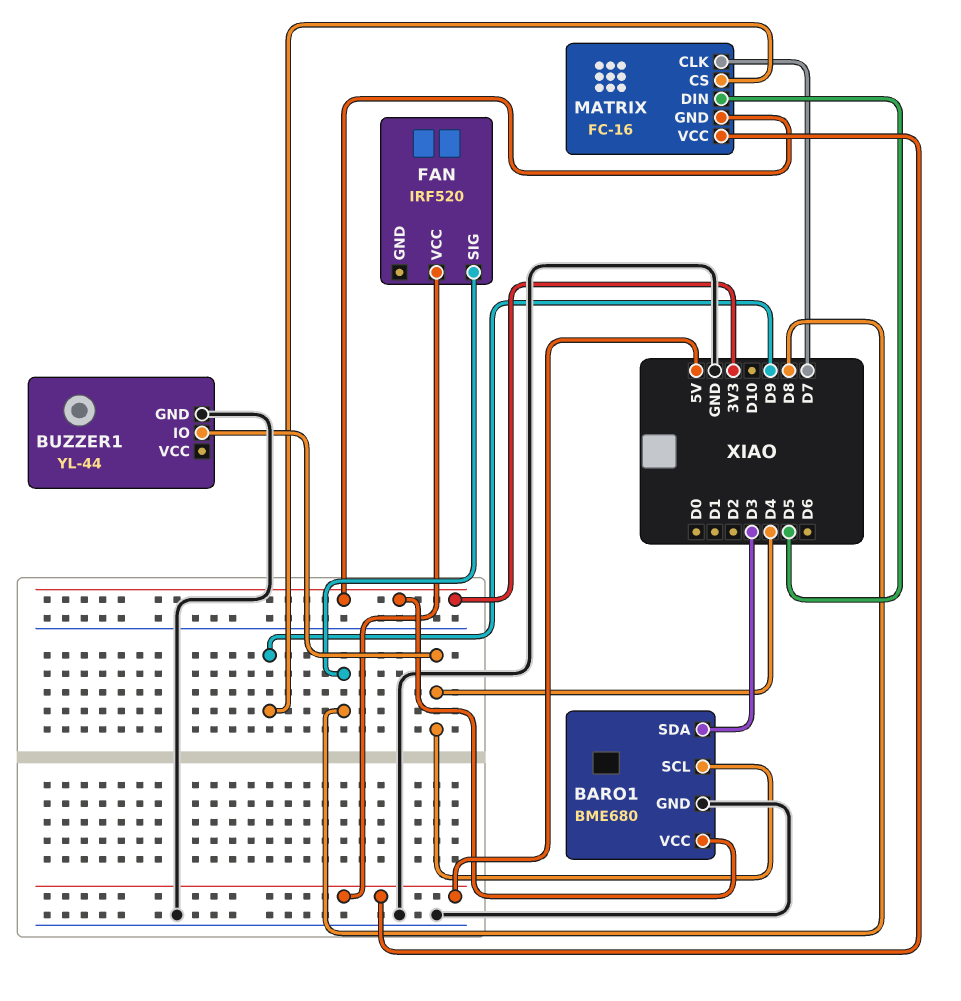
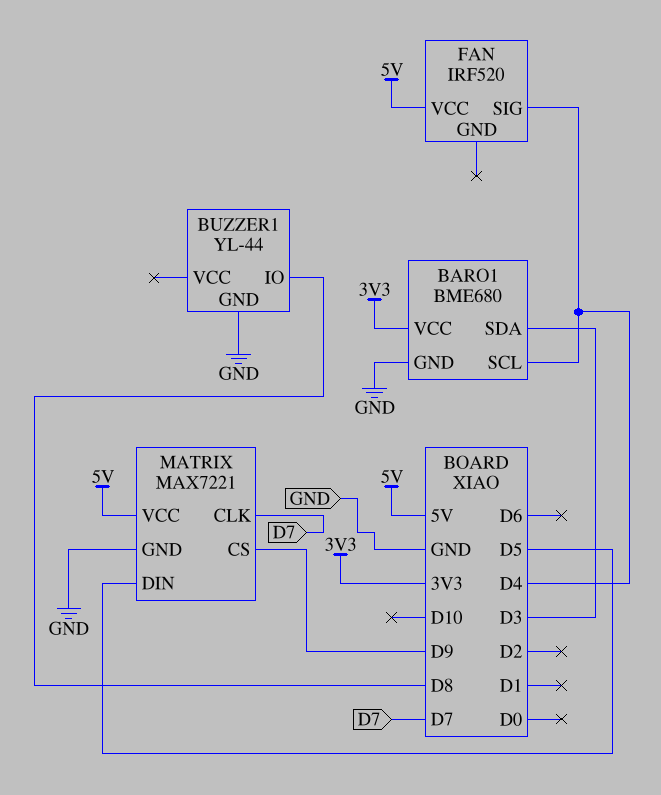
BUZZER1 pin IO: D4 -> D8
FAN pin SIG: D8 -> D4
MATRIX: FC-16 -> MAX7221
MATRIX pin GND: 3V3 -> GND

